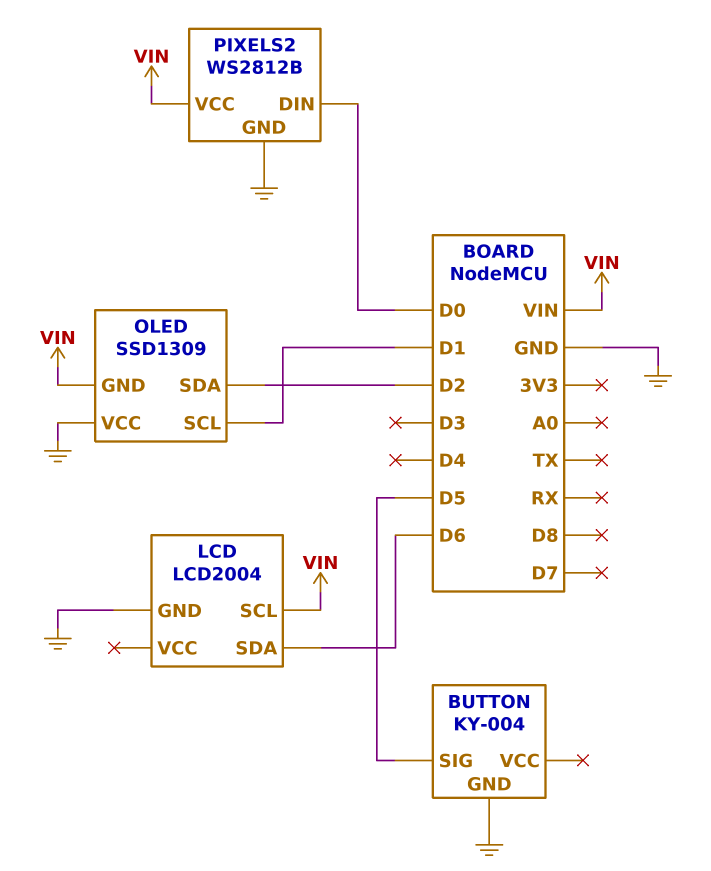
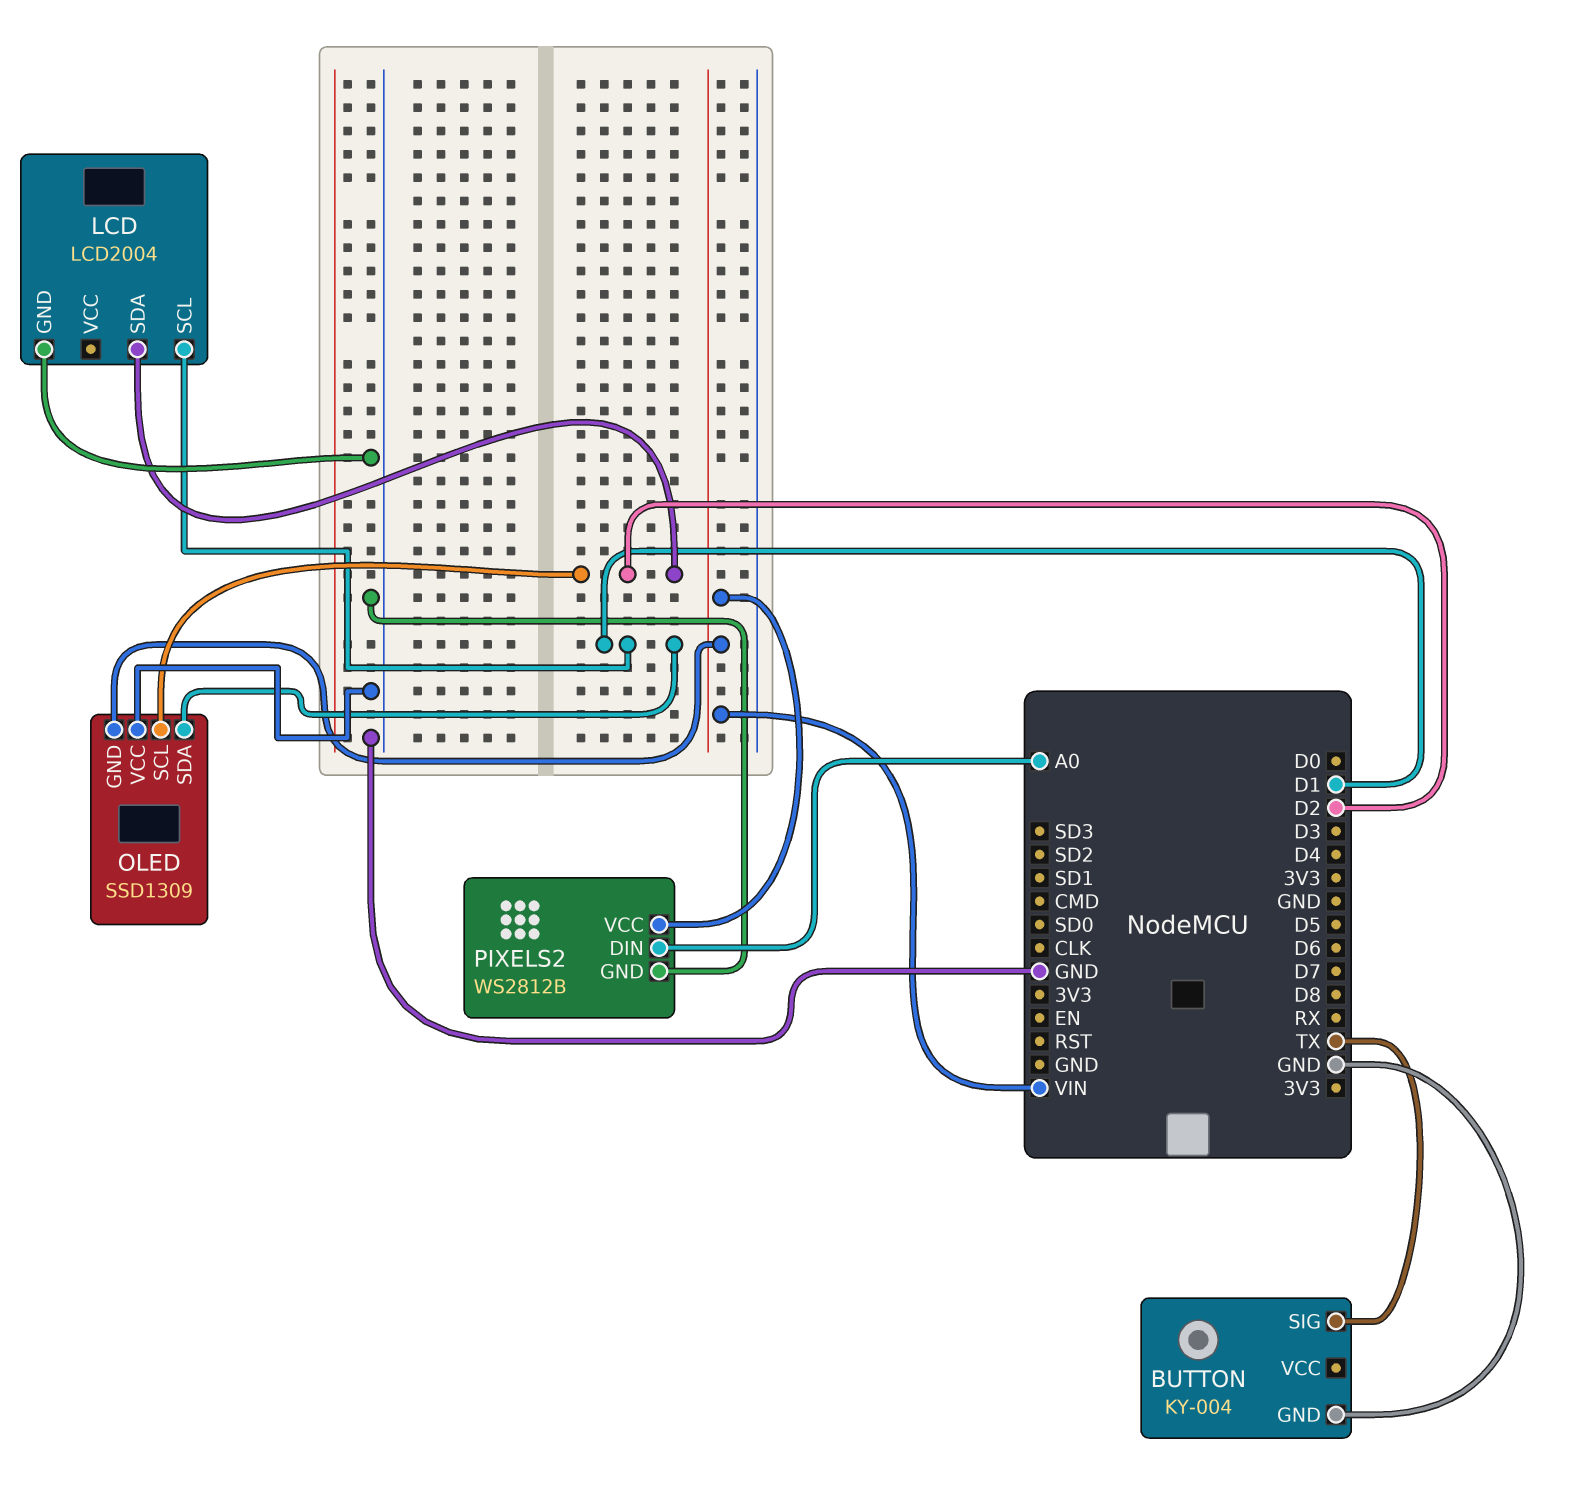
BUTTON pin SIG: D5 -> TX
LCD pin SCL: VIN -> D1
LCD pin SDA: D6 -> D2
OLED pin SCL: D1 -> D2
OLED pin SDA: D2 -> D1
PIXELS2 pin DIN: D0 -> A0

